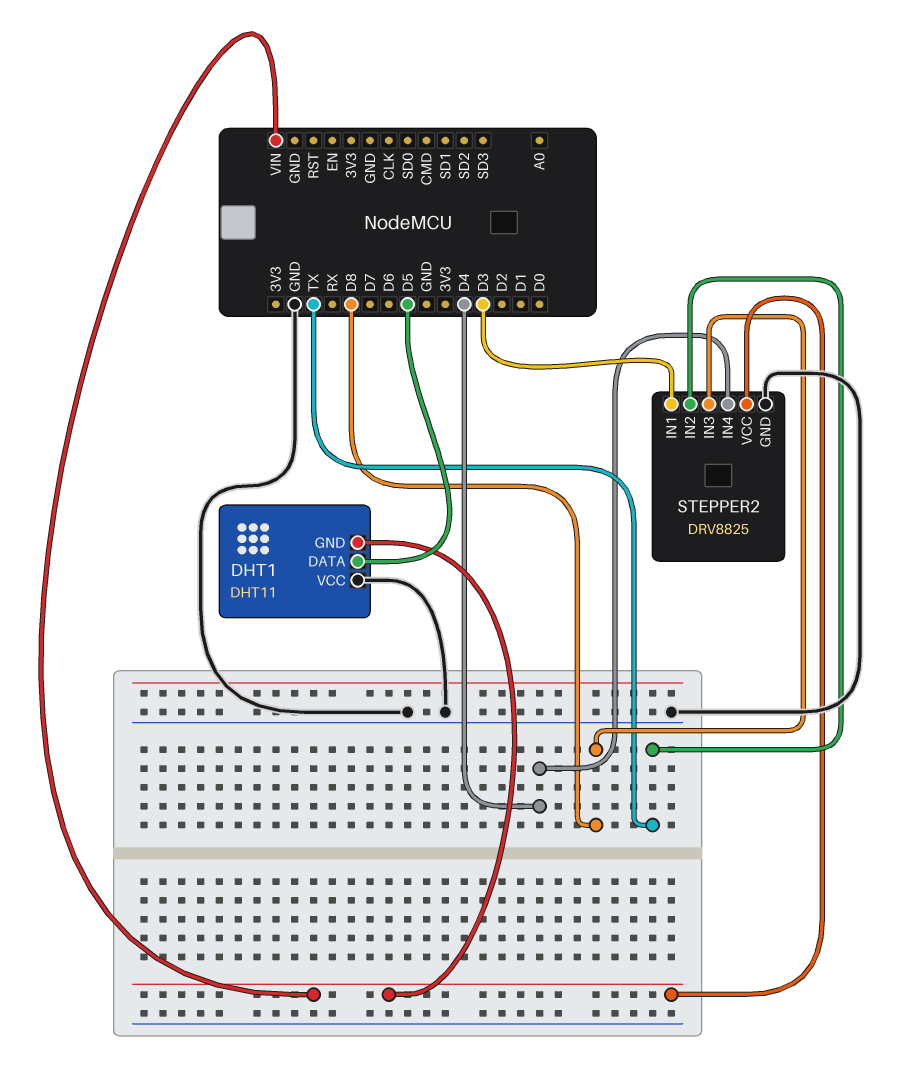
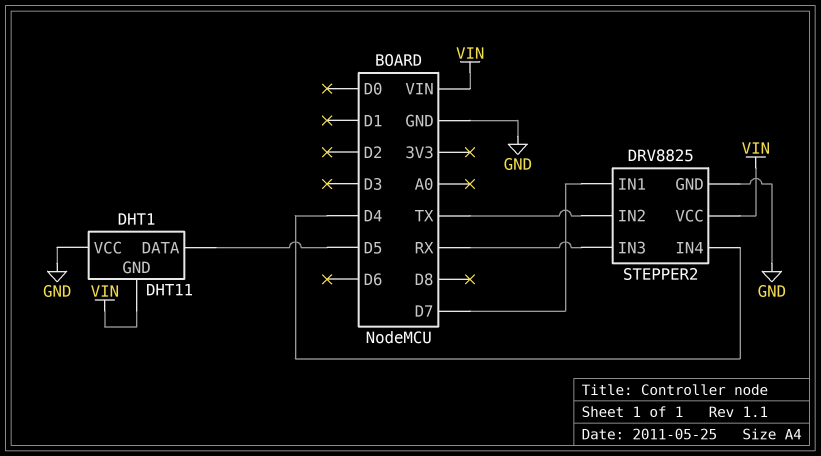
STEPPER2 pin IN1: D3 -> D7
STEPPER2 pin IN3: D8 -> RX

